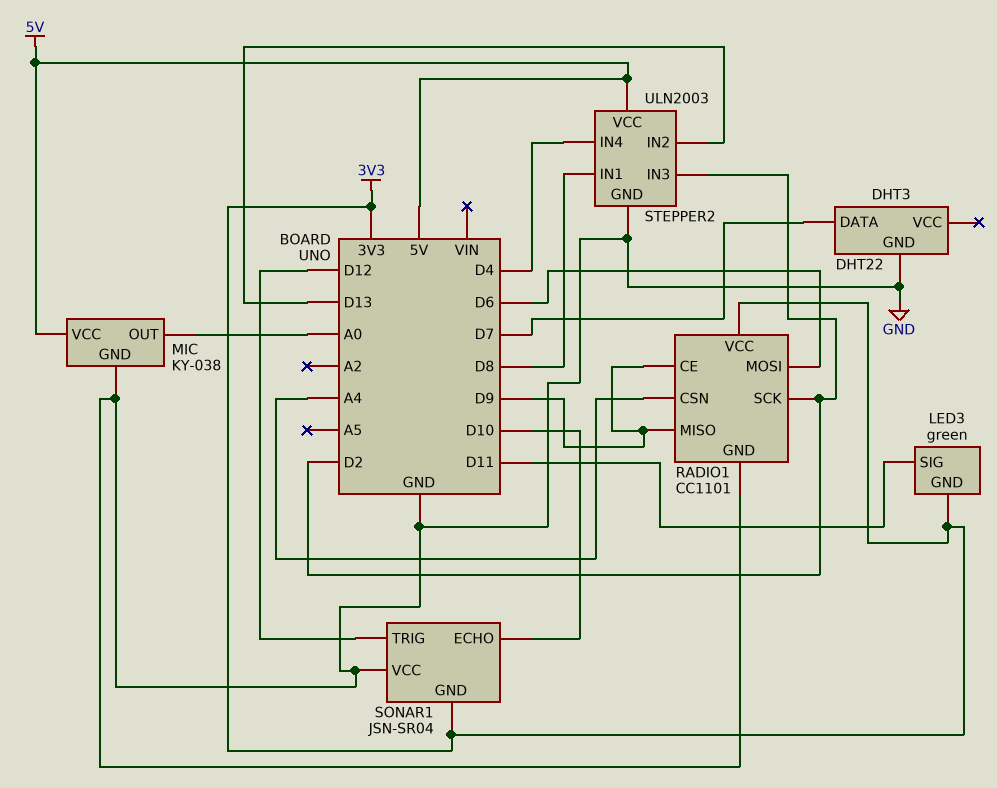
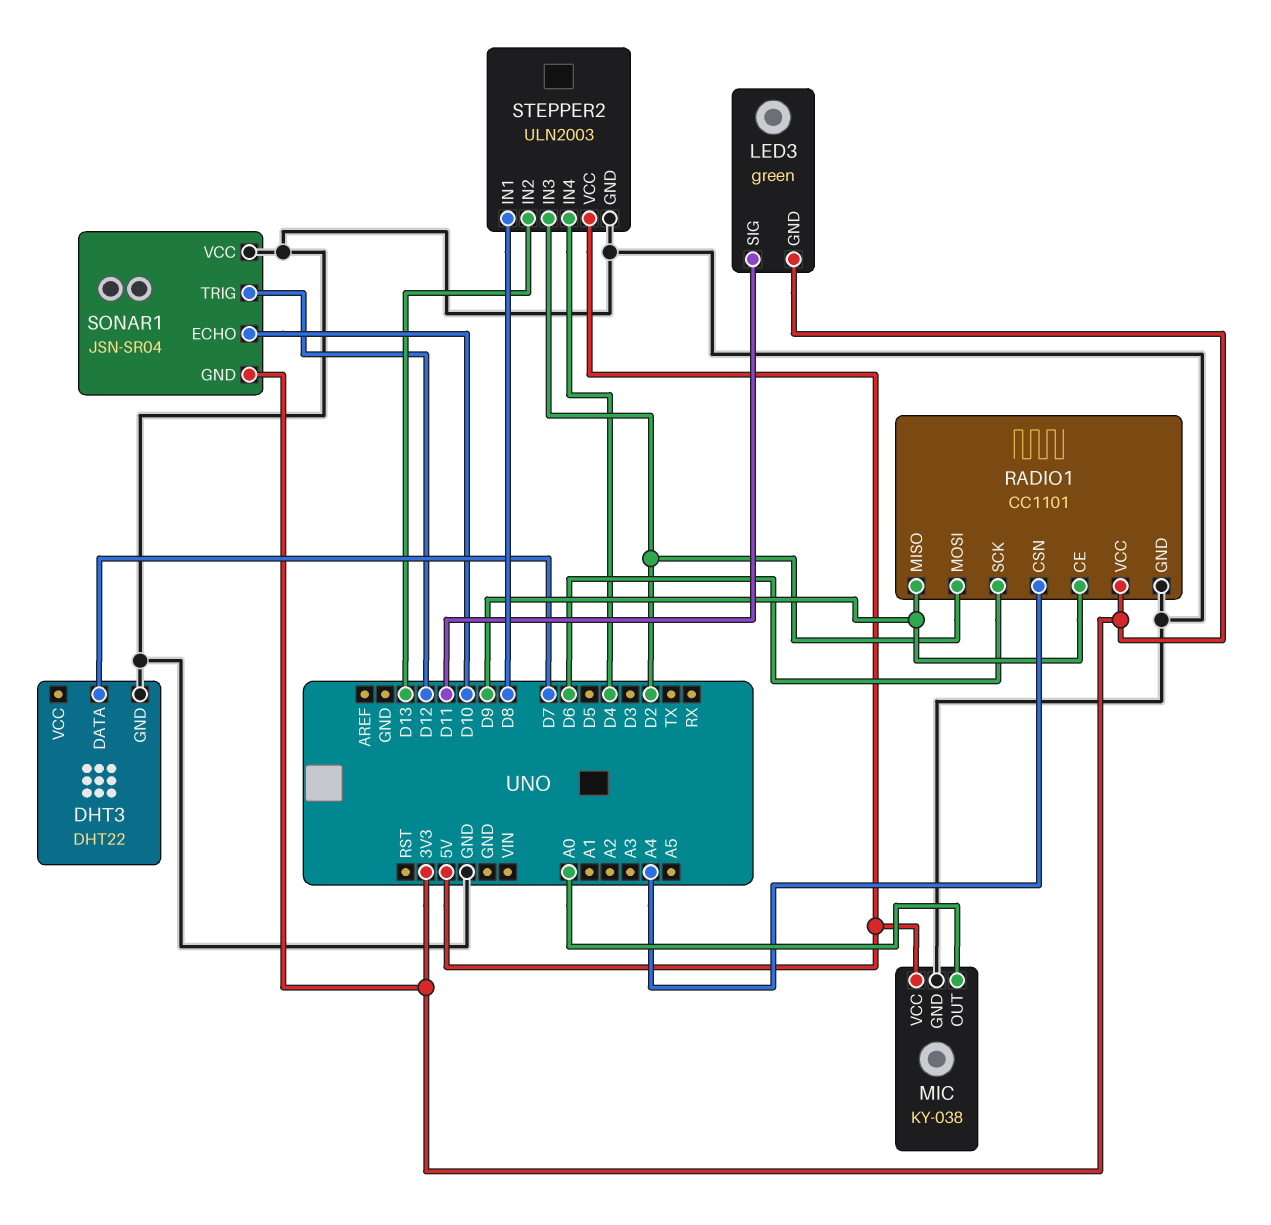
RADIO1 pin MOSI: D6 -> D2
RADIO1 pin SCK: D2 -> D6

